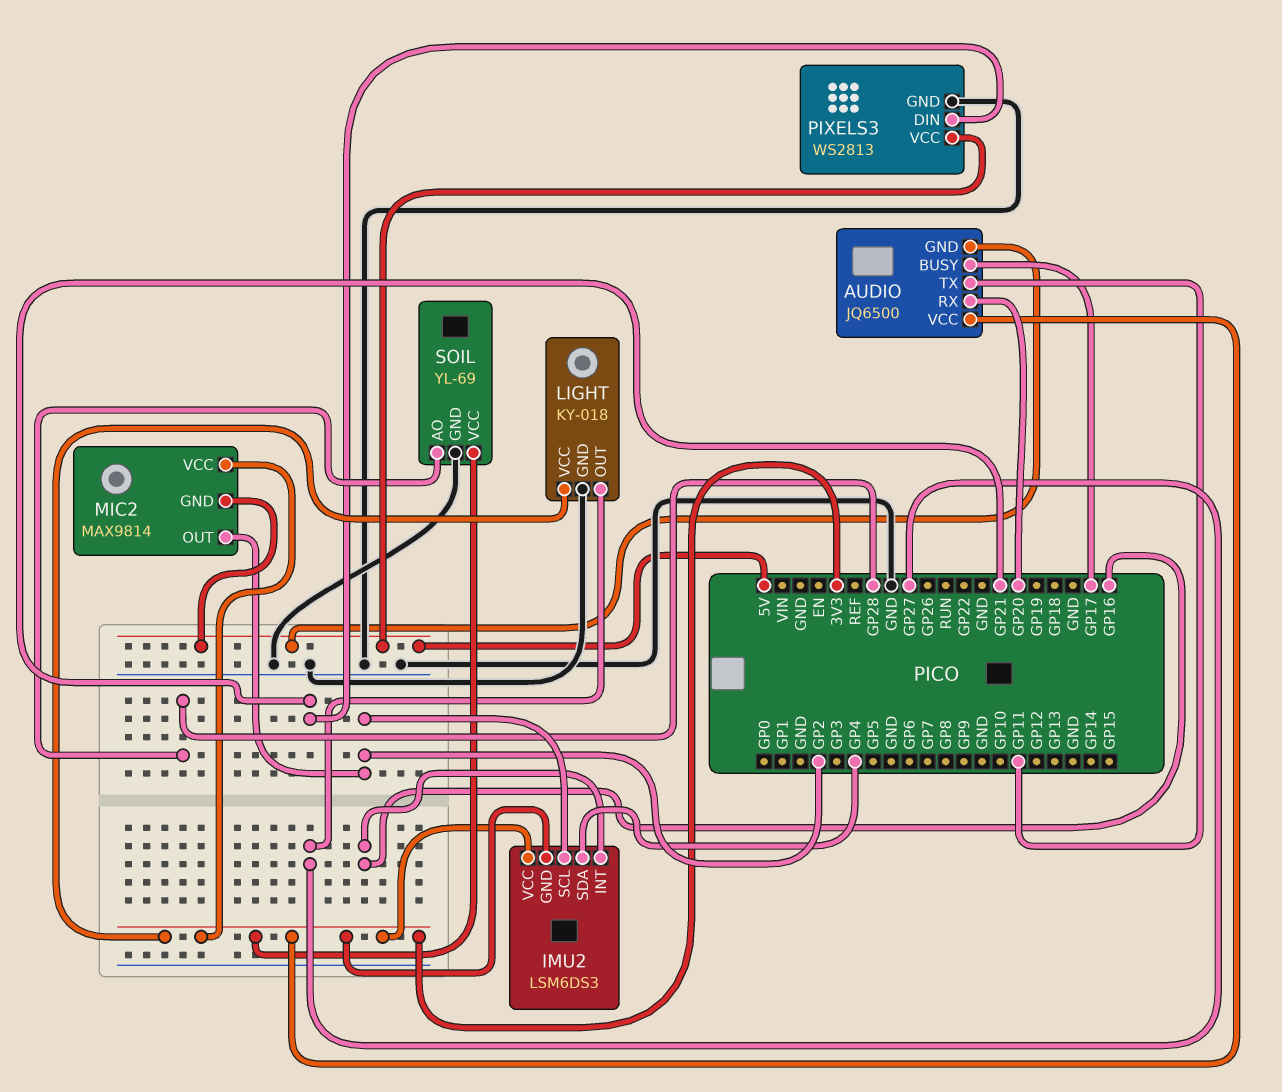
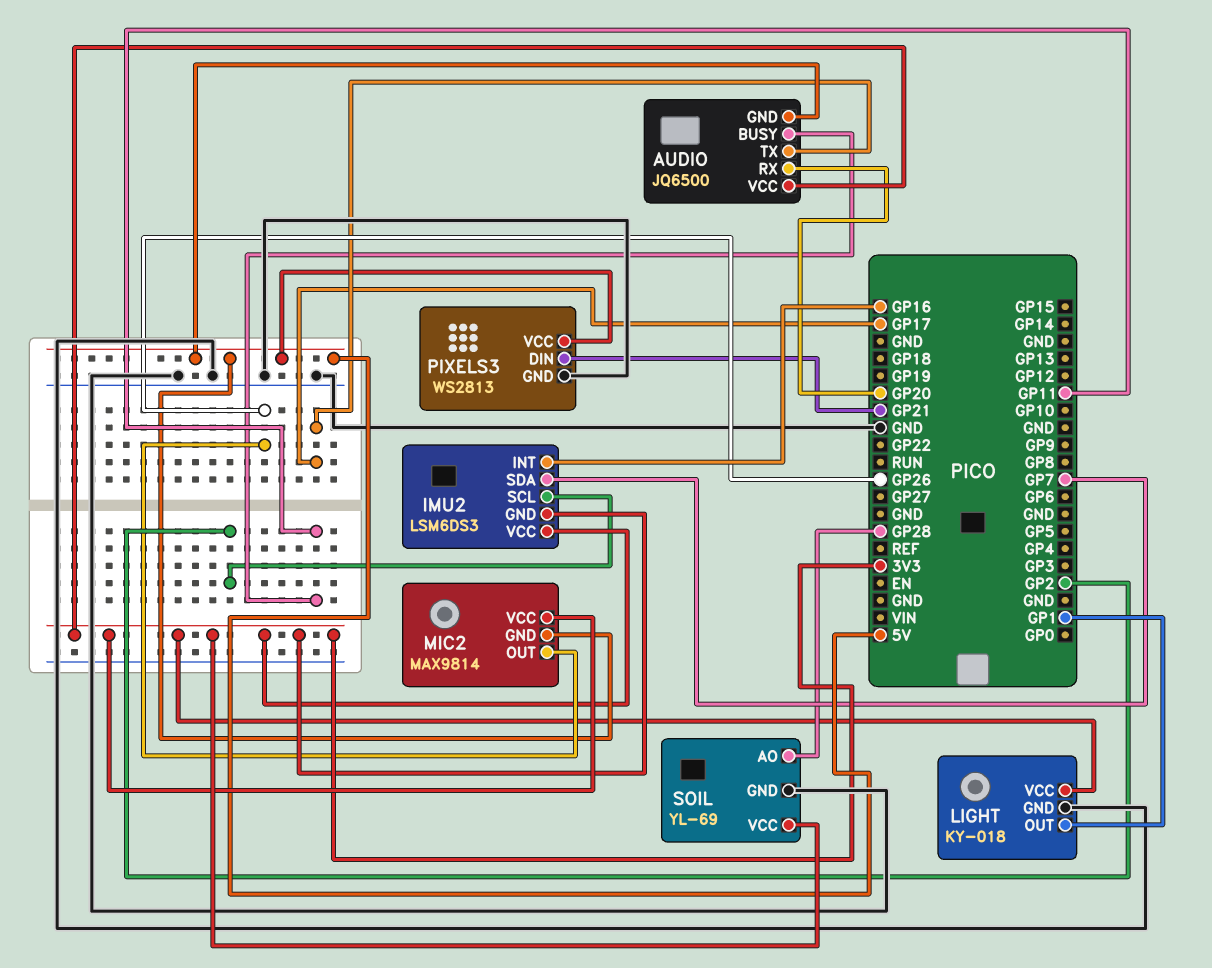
AUDIO pin BUSY: GP17 -> GP11
AUDIO pin TX: GP11 -> GP17
IMU2 pin SDA: GP4 -> GP7
LIGHT pin OUT: GP27 -> GP1
MIC2 pin OUT: GP2 -> GP26

